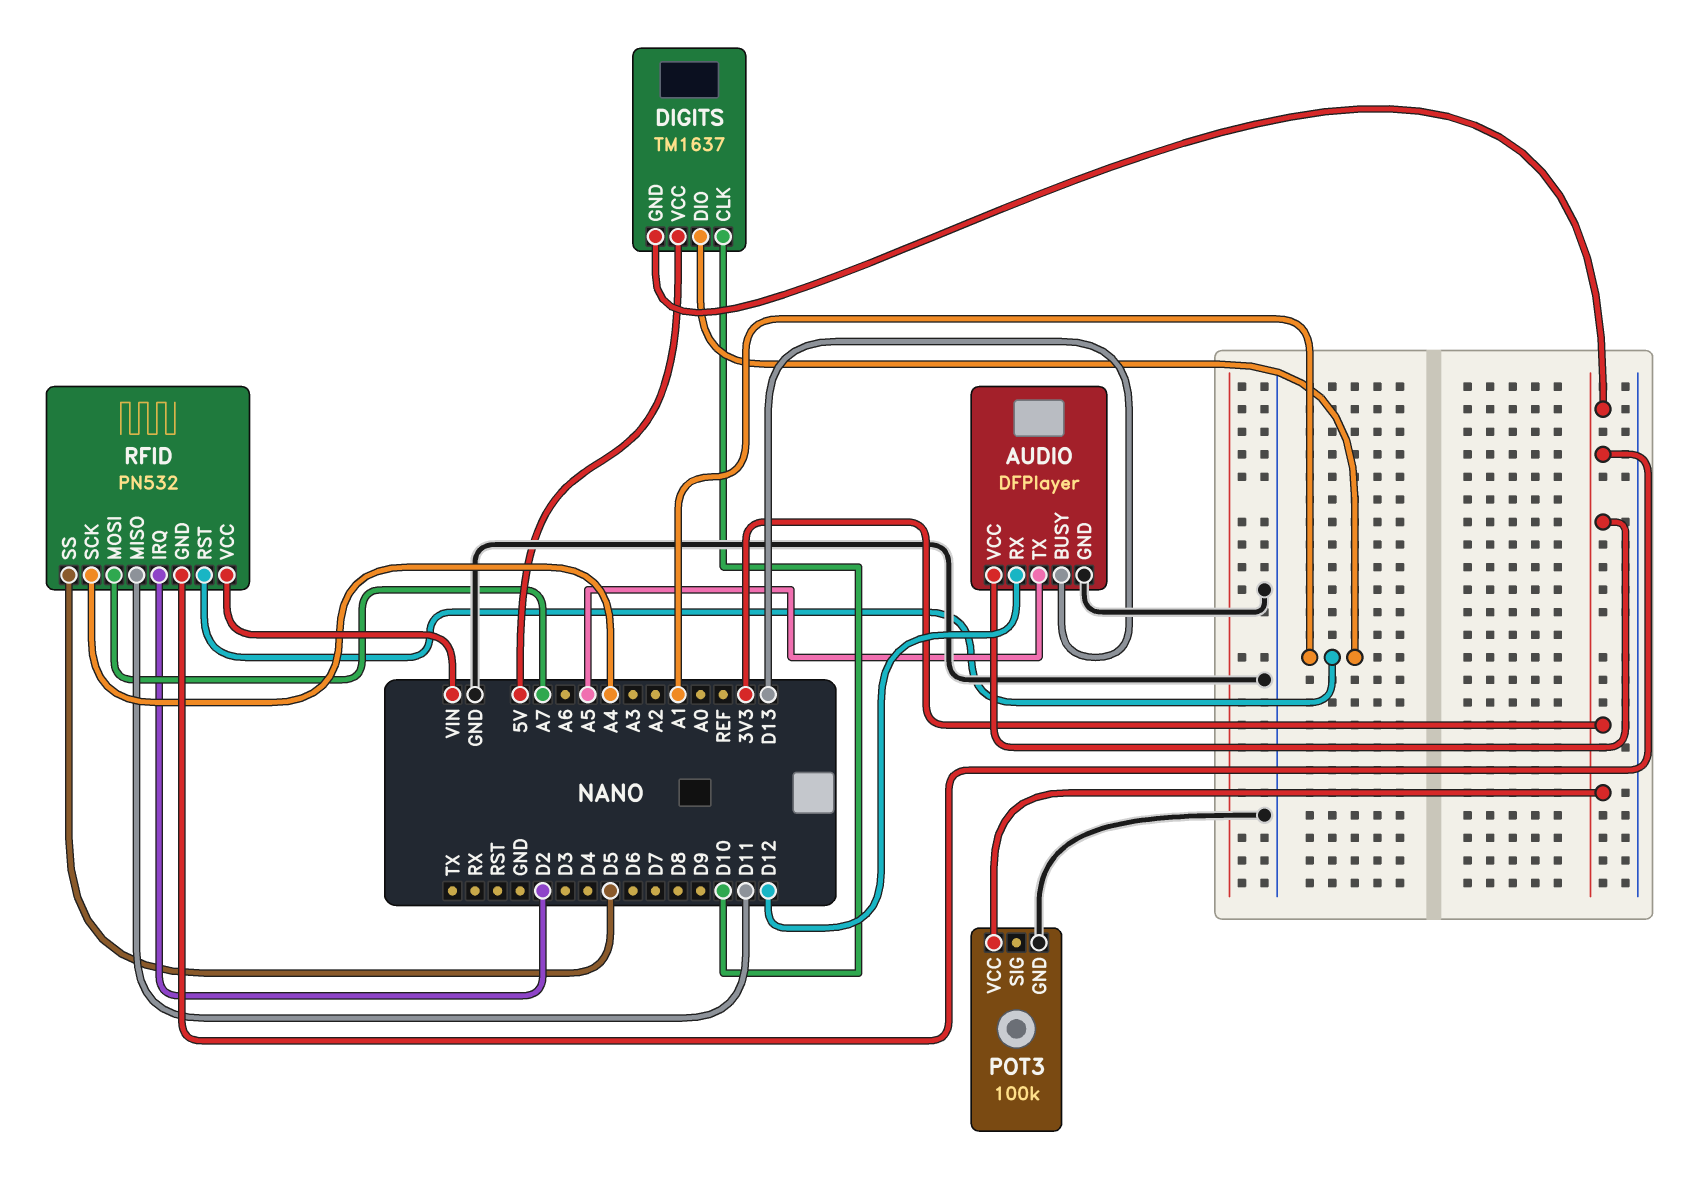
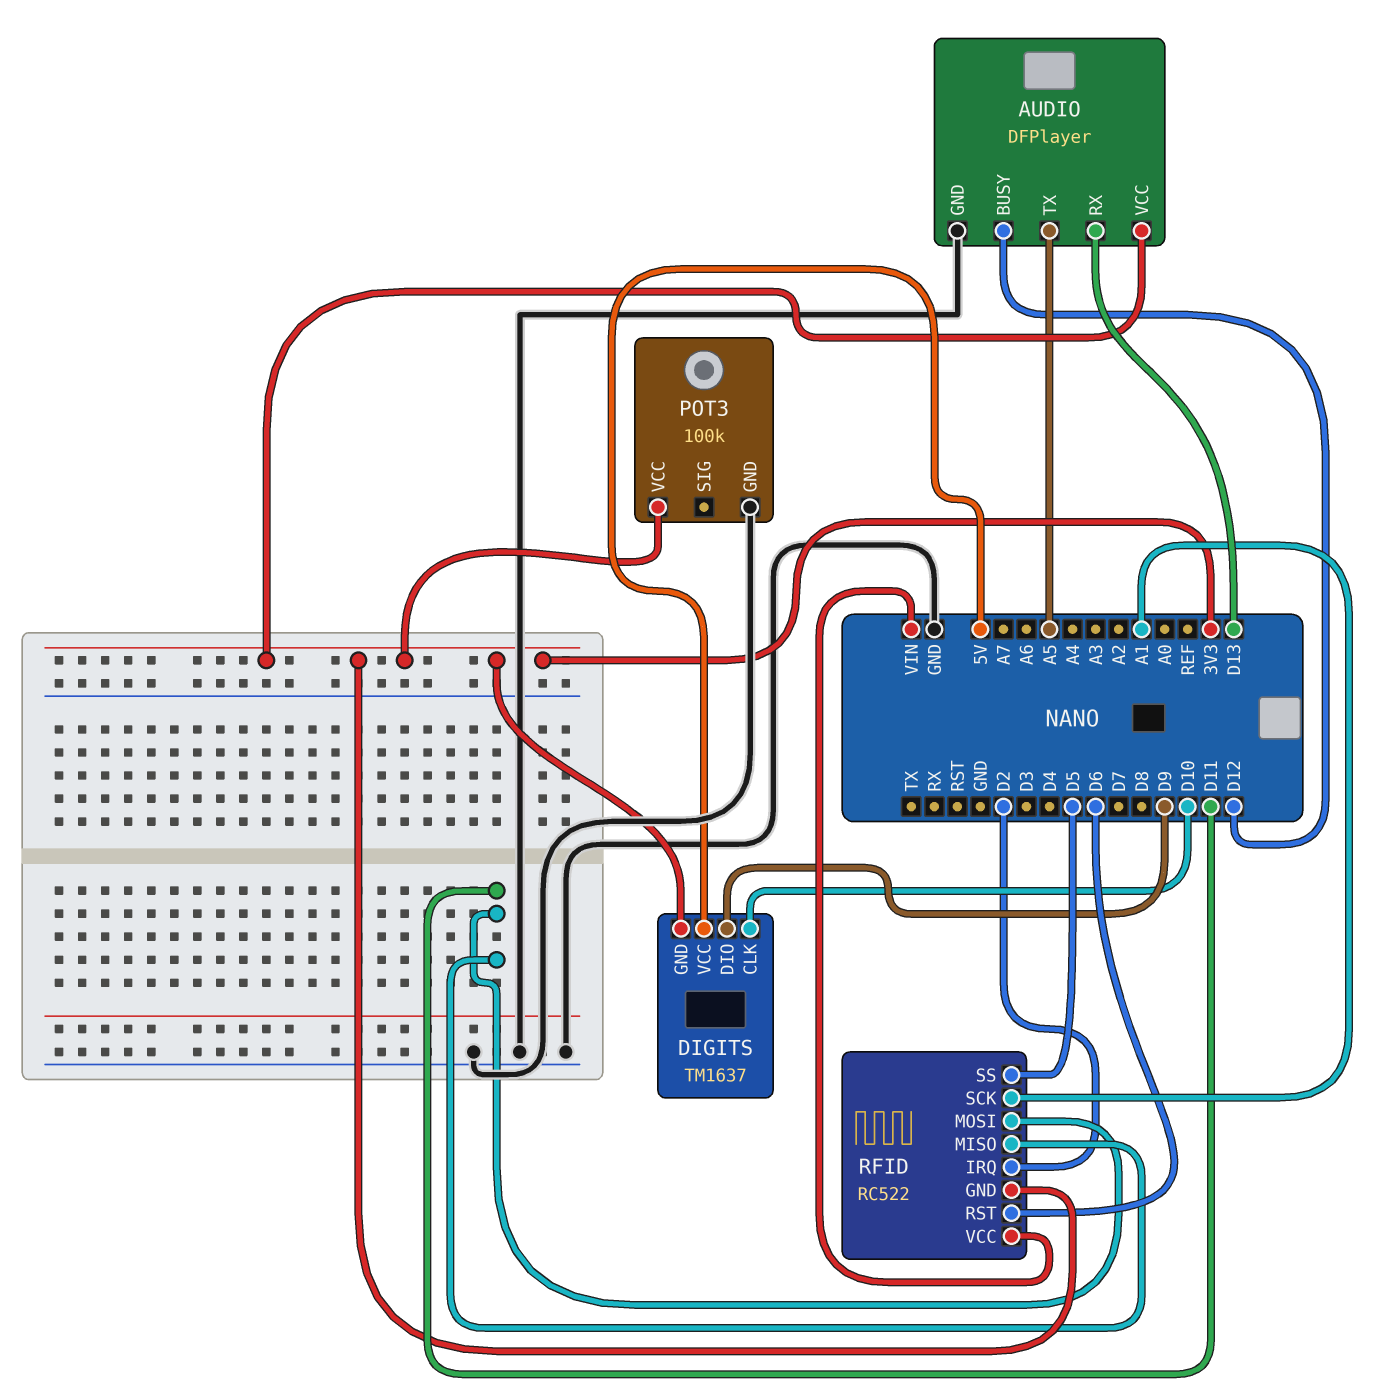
AUDIO pin BUSY: D13 -> D12
AUDIO pin RX: D12 -> D13
DIGITS pin DIO: A1 -> D9
RFID: PN532 -> RC522
RFID pin MOSI: A7 -> D11
RFID pin RST: A1 -> D6
RFID pin SCK: A4 -> A1

